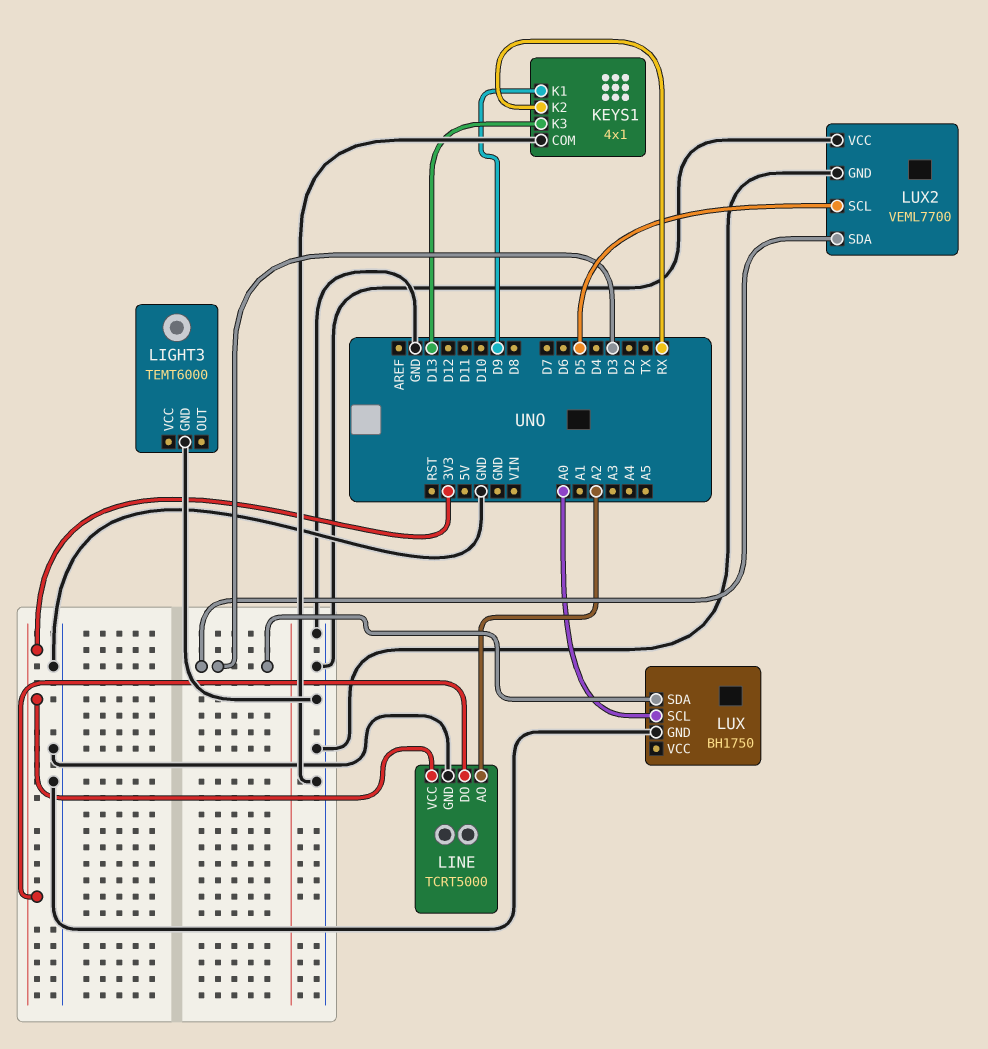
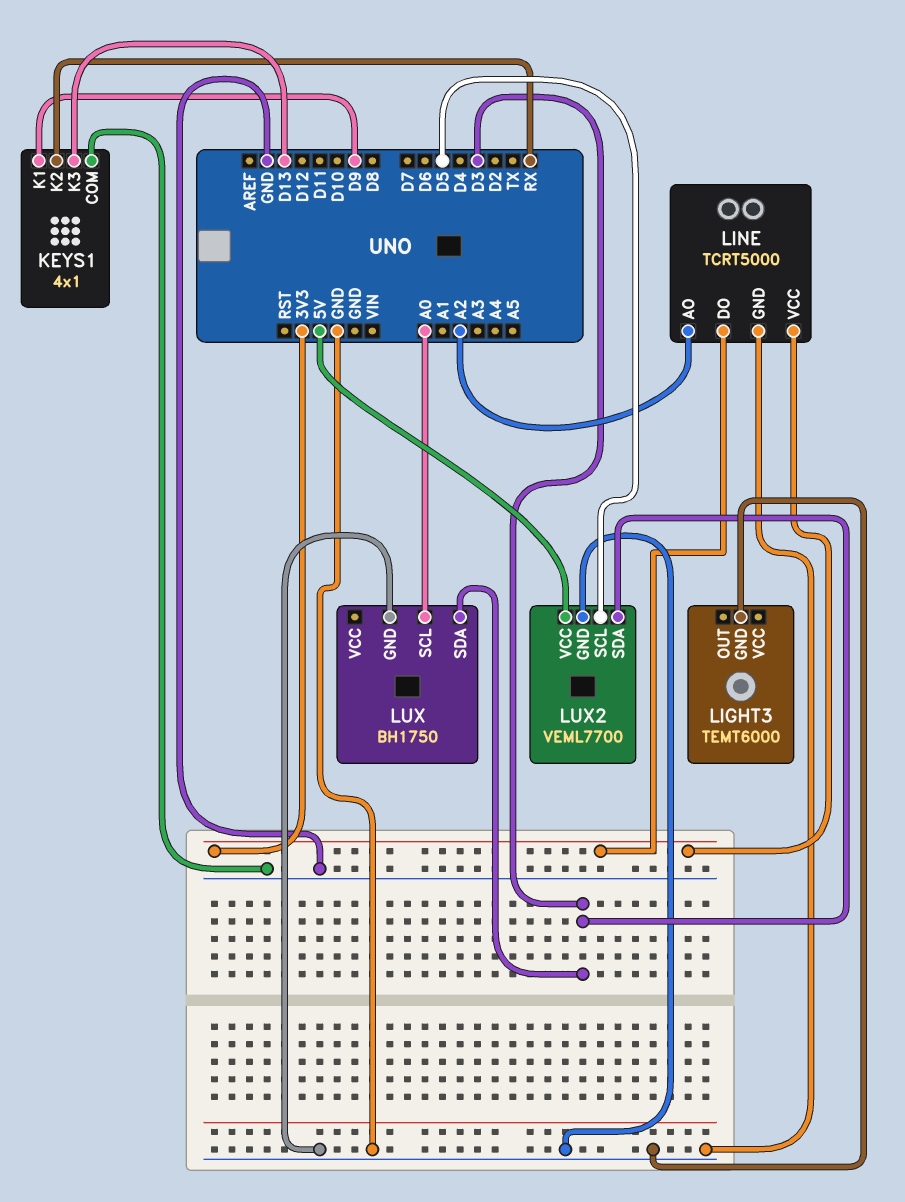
LUX2 pin VCC: GND -> 5V

